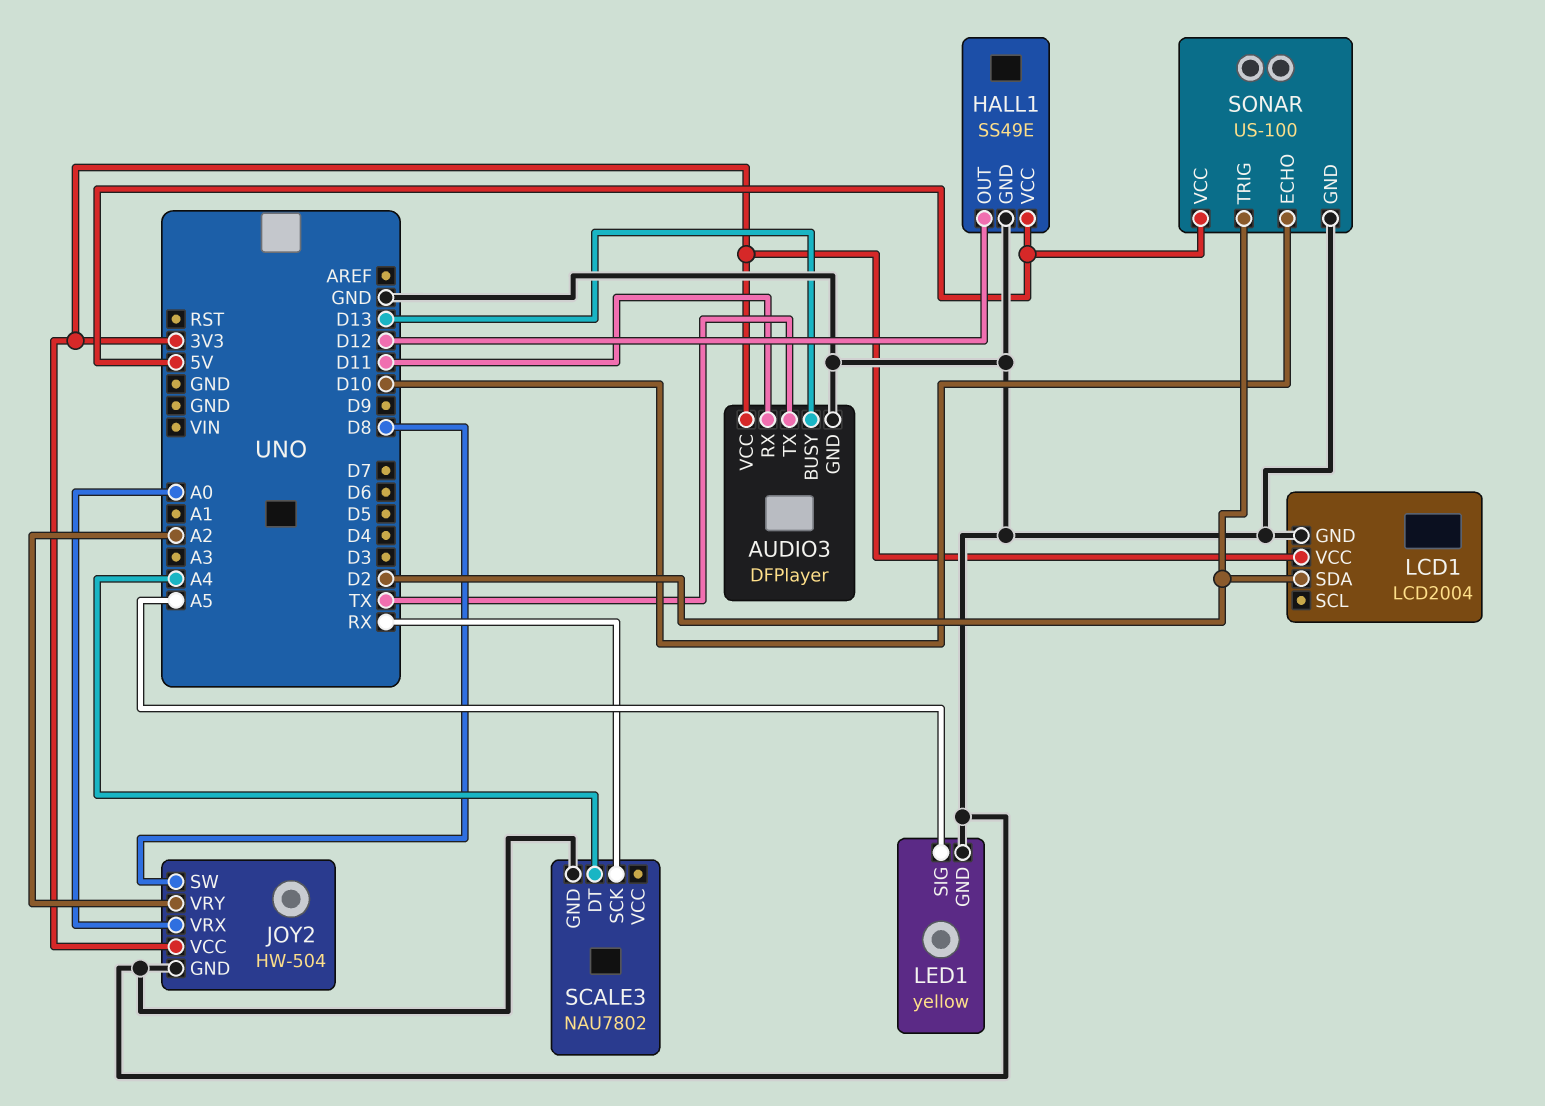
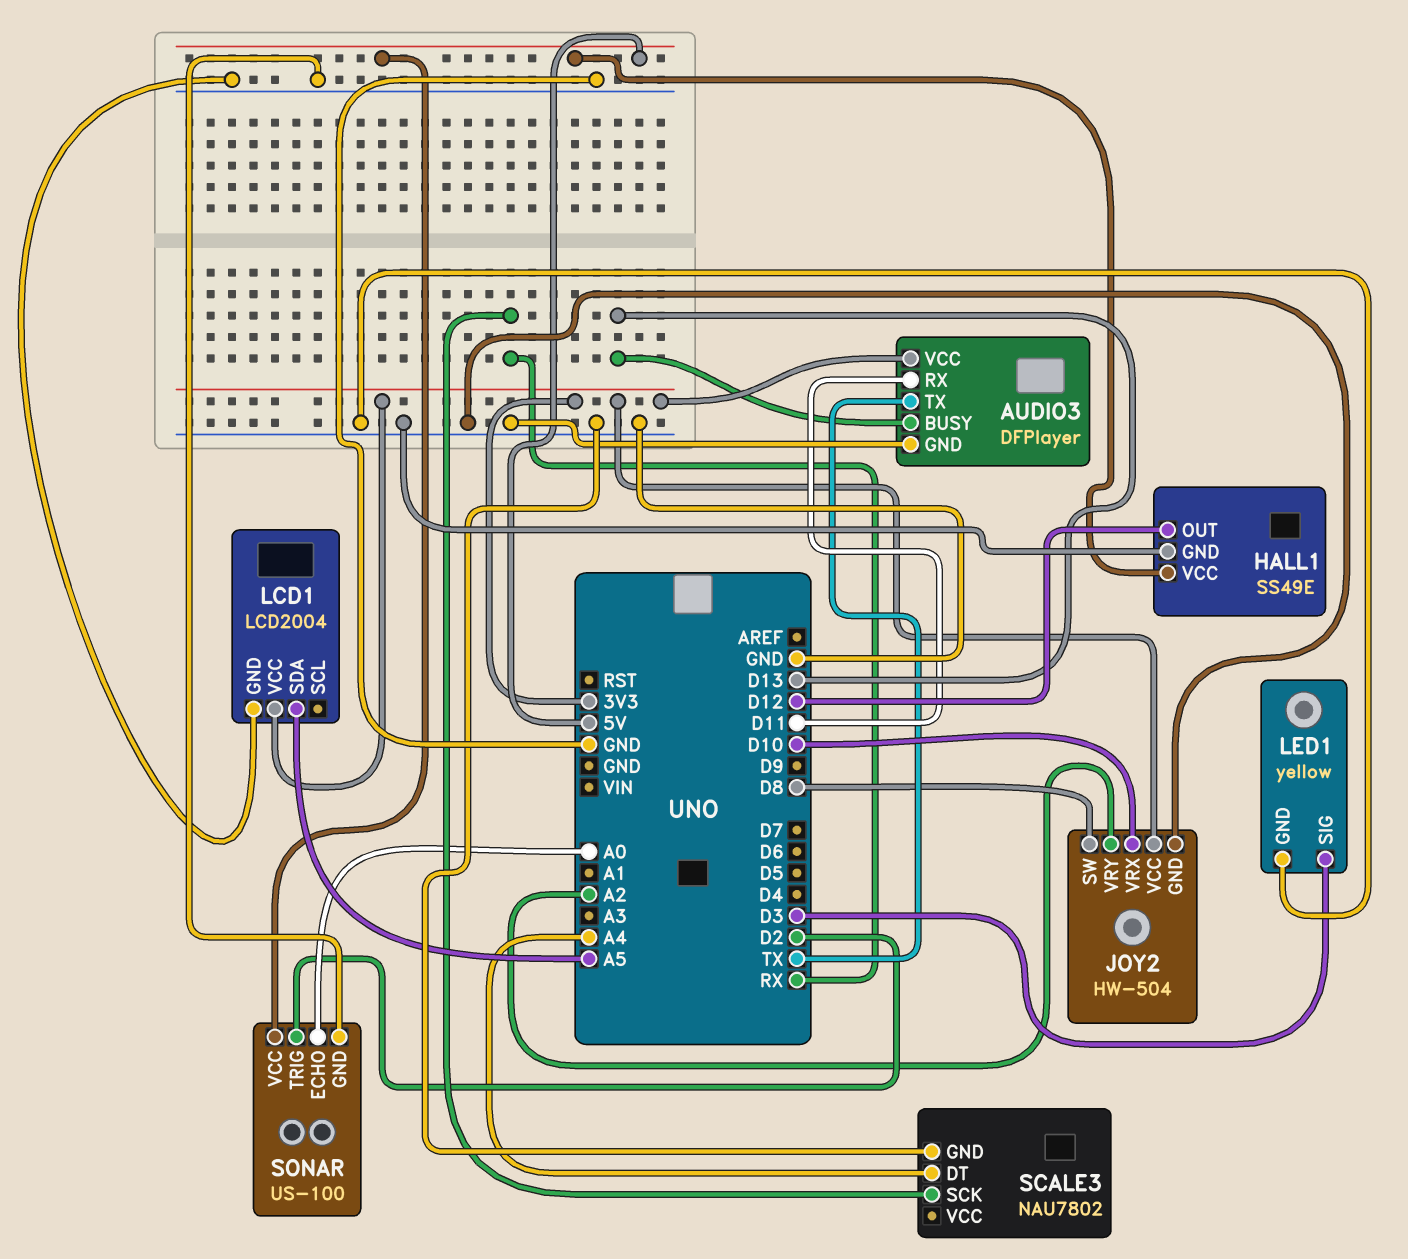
JOY2 pin VRX: A0 -> D10
LCD1 pin SDA: D2 -> A5
LED1 pin SIG: A5 -> D3
SONAR pin ECHO: D10 -> A0

